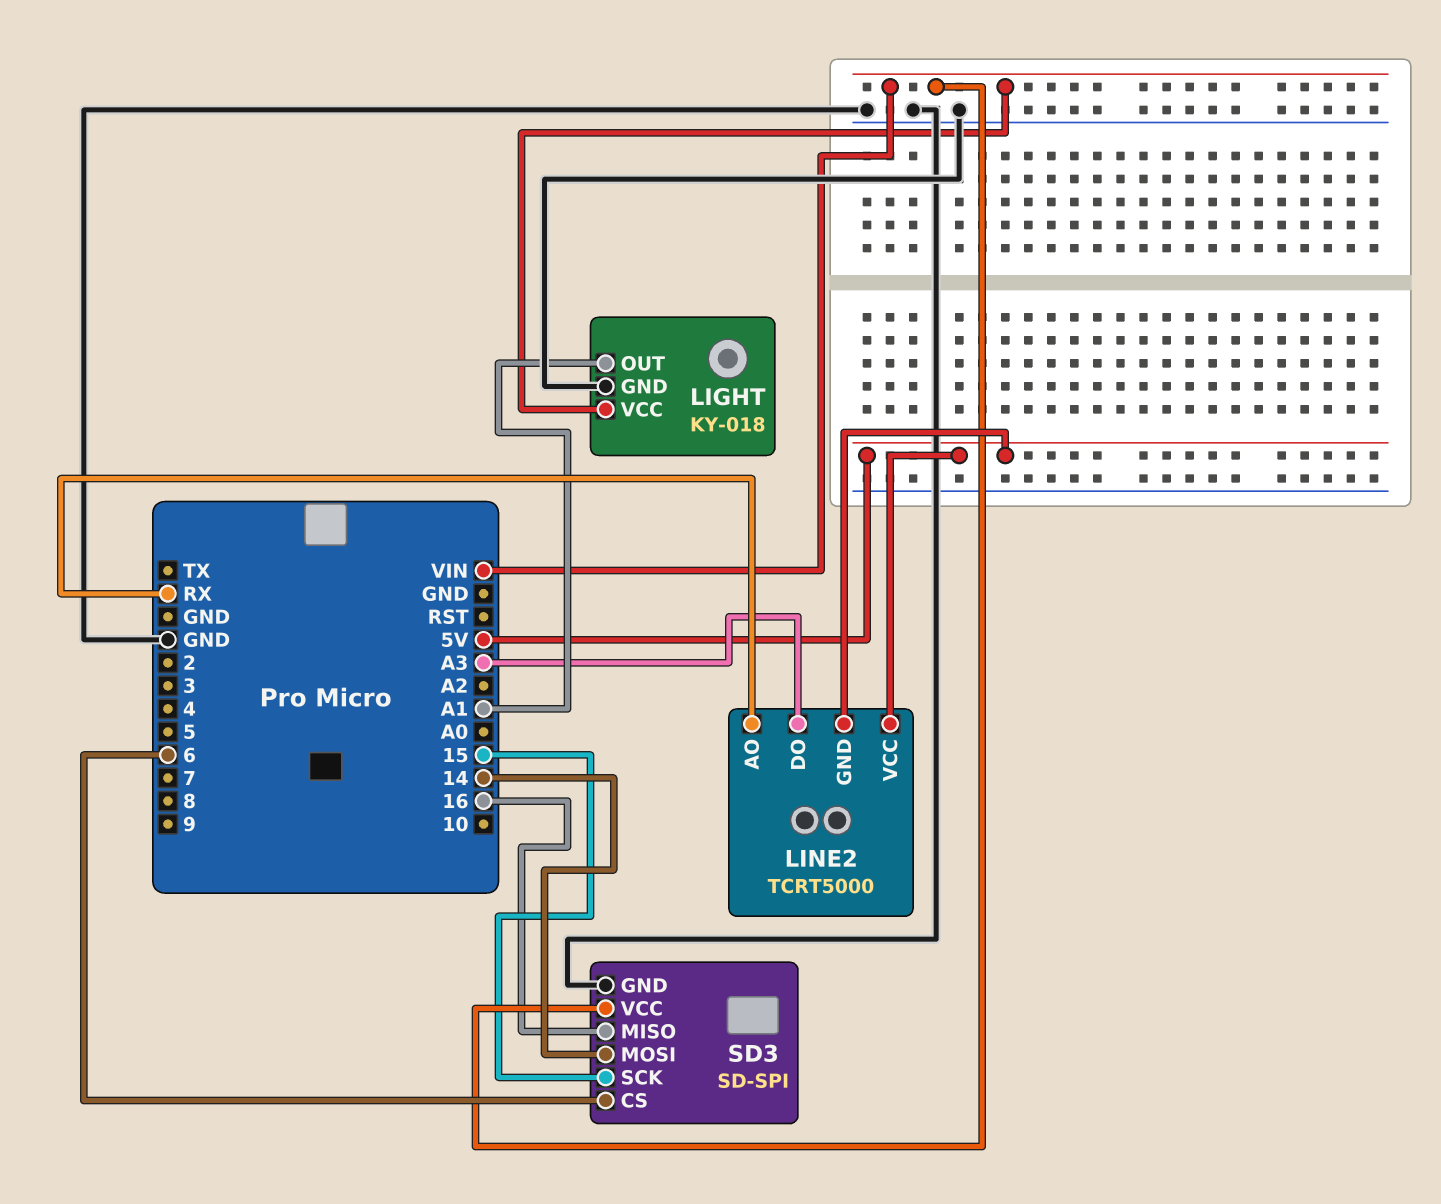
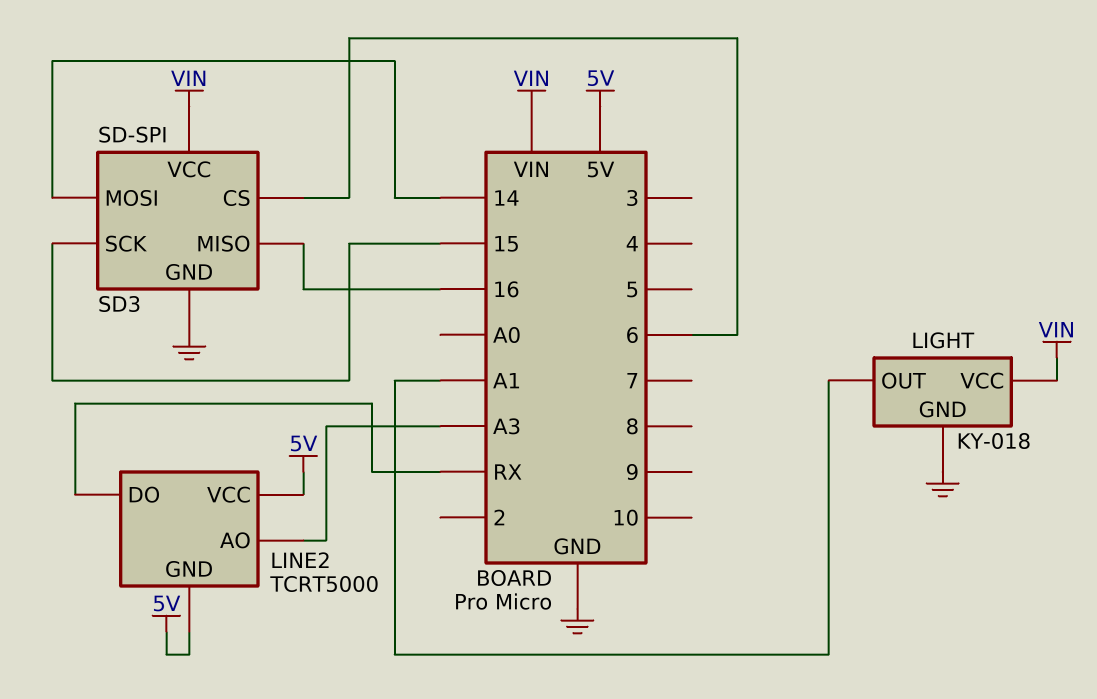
LINE2 pin AO: RX -> A3
LINE2 pin DO: A3 -> RX

